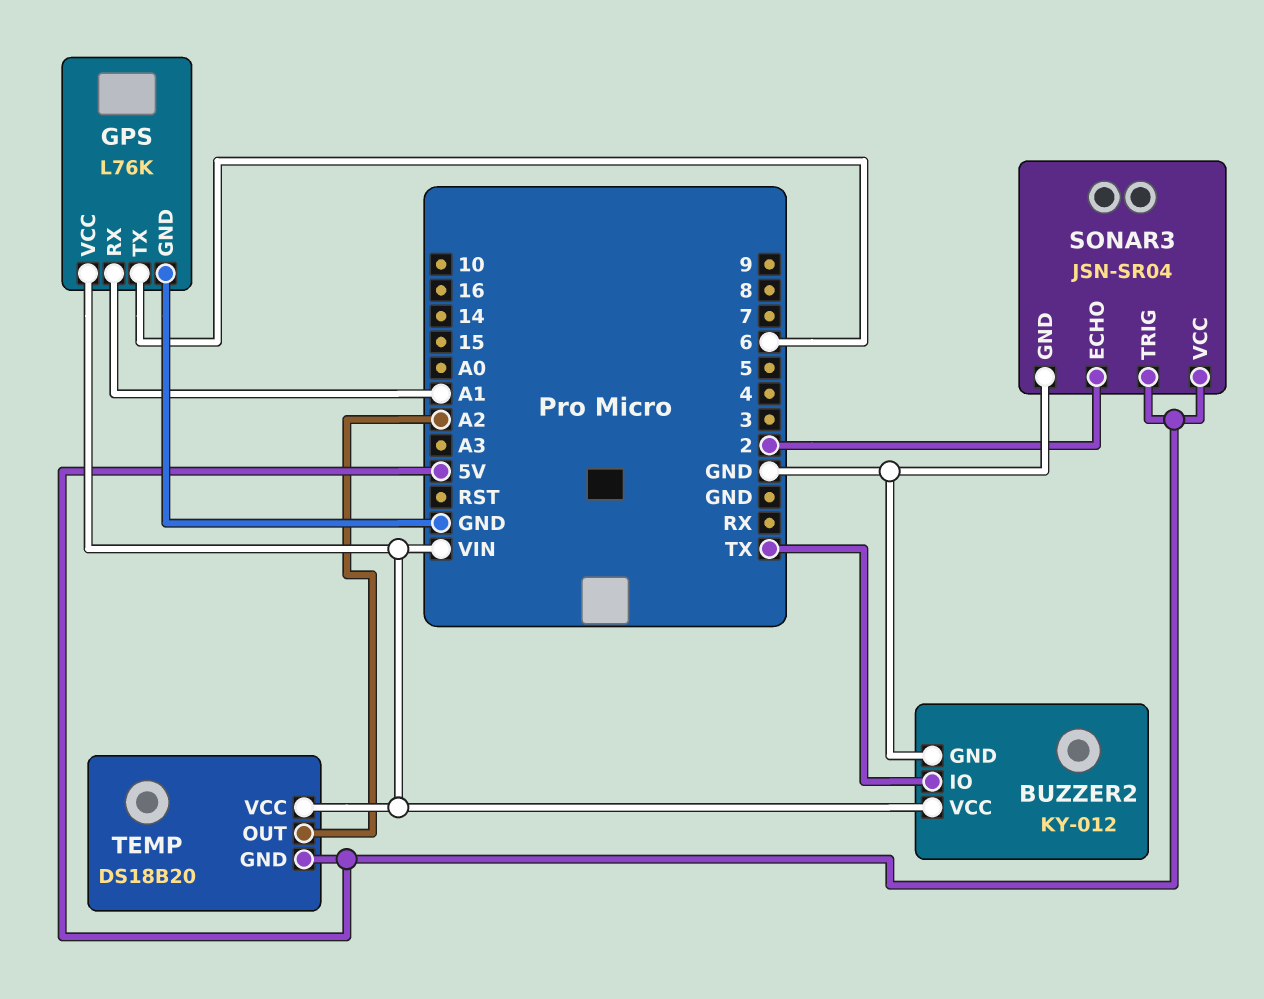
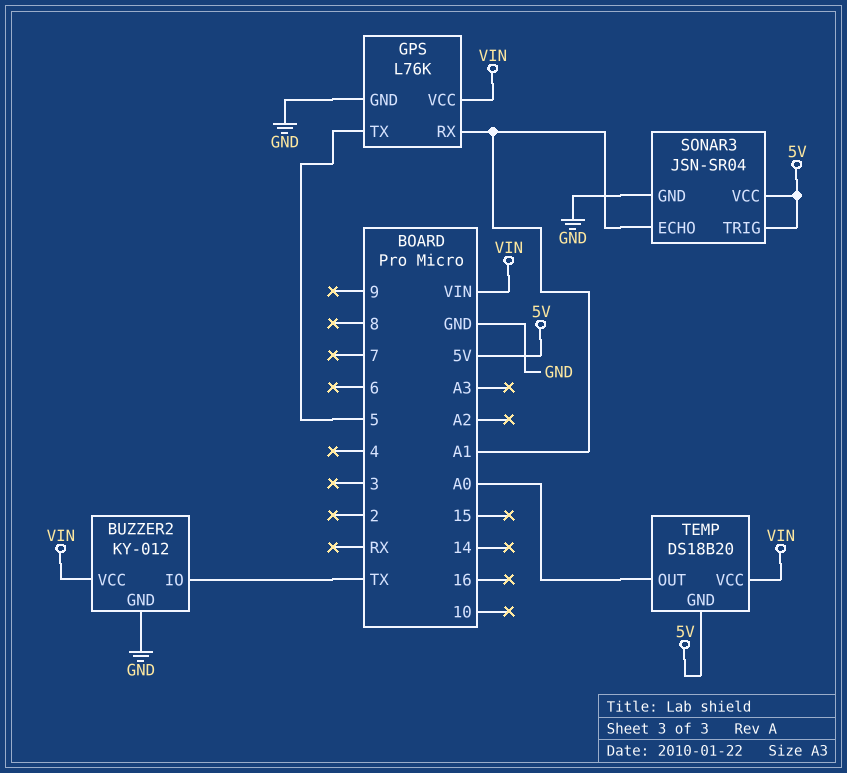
GPS pin TX: 6 -> 5
SONAR3 pin ECHO: 2 -> A1
TEMP pin OUT: A2 -> A0

